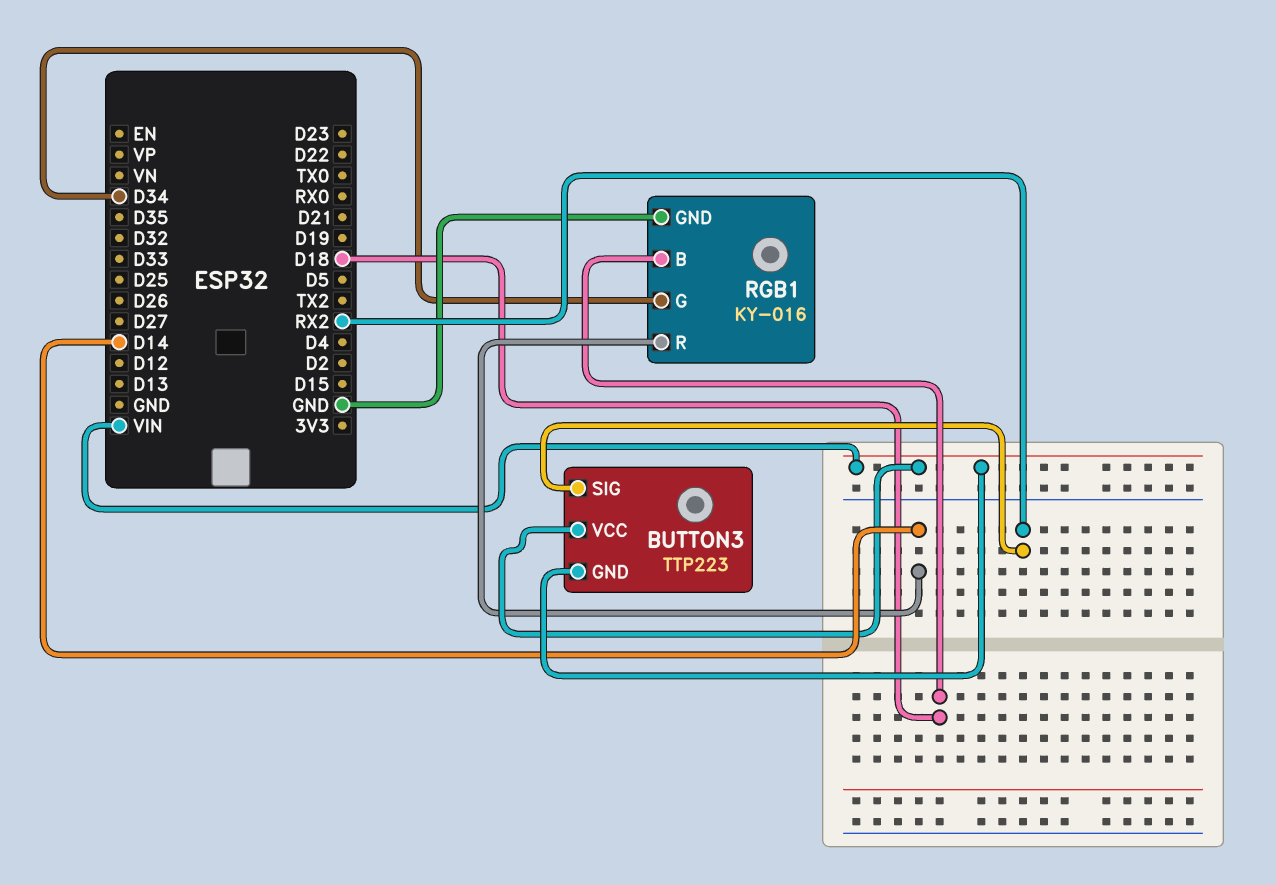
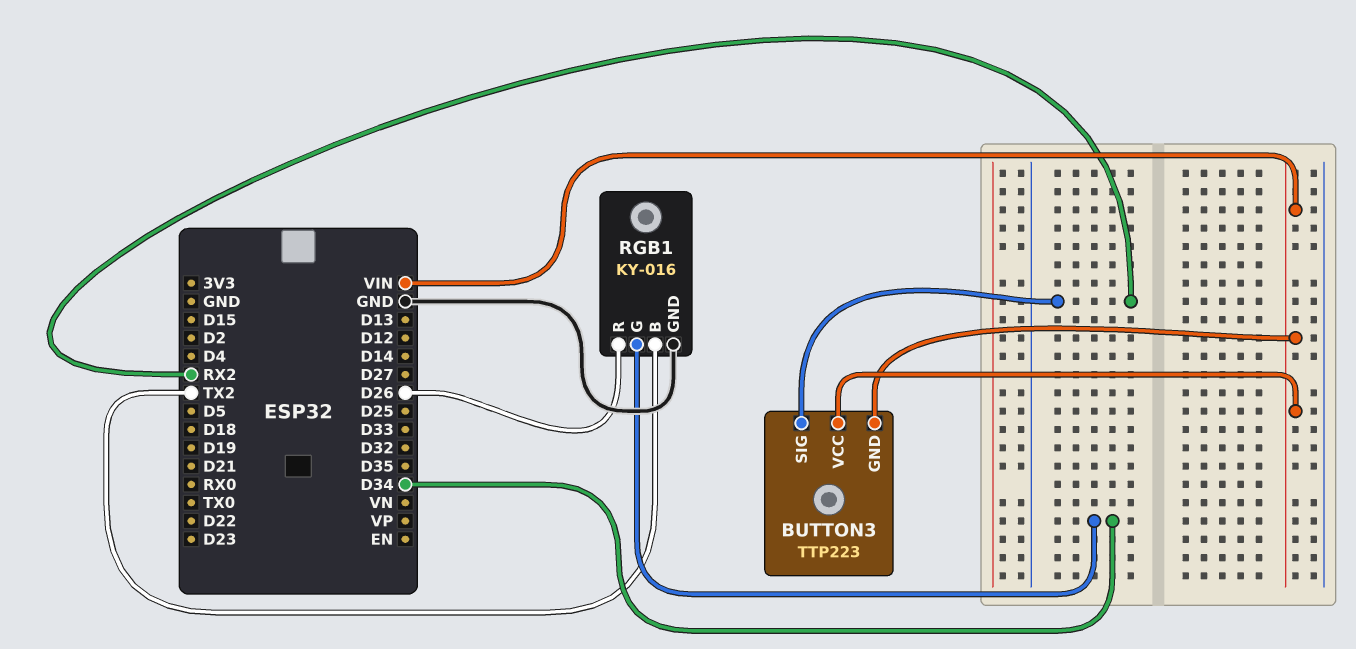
RGB1 pin B: D18 -> TX2
RGB1 pin R: D14 -> D26

